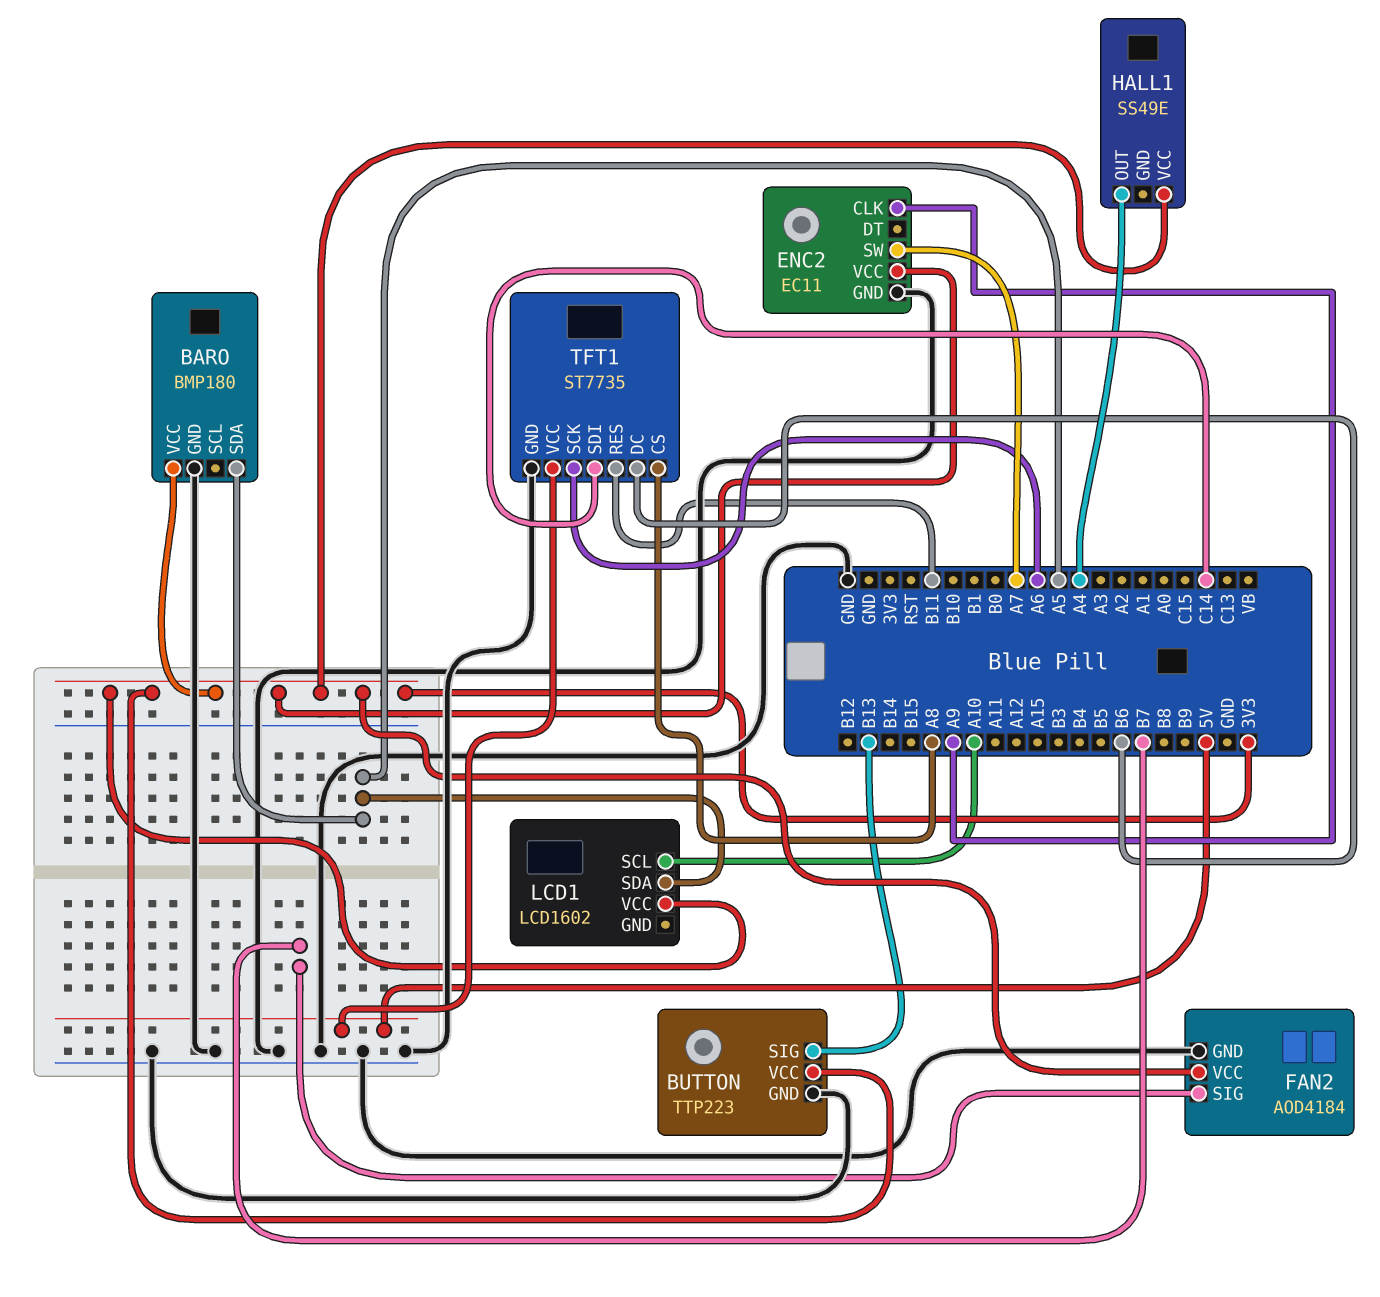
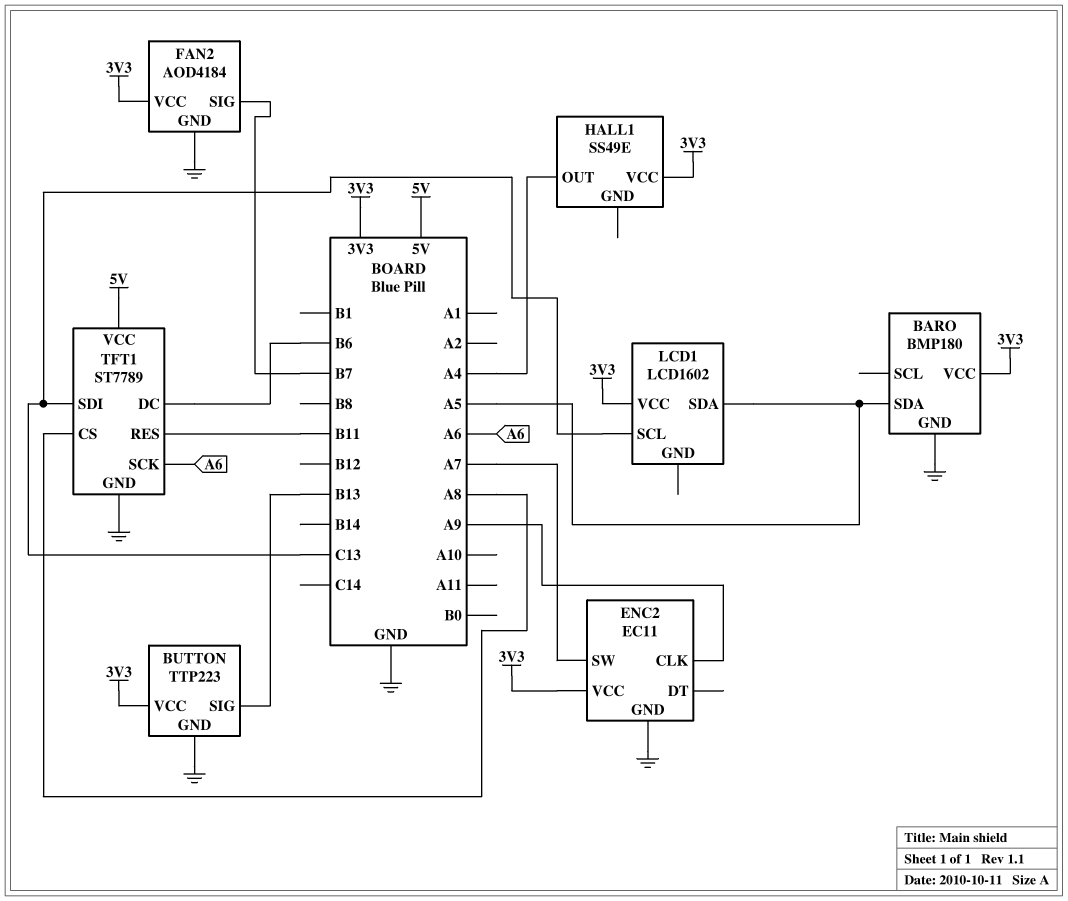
LCD1 pin SCL: A10 -> C13
TFT1: ST7735 -> ST7789
TFT1 pin SDI: C14 -> C13

